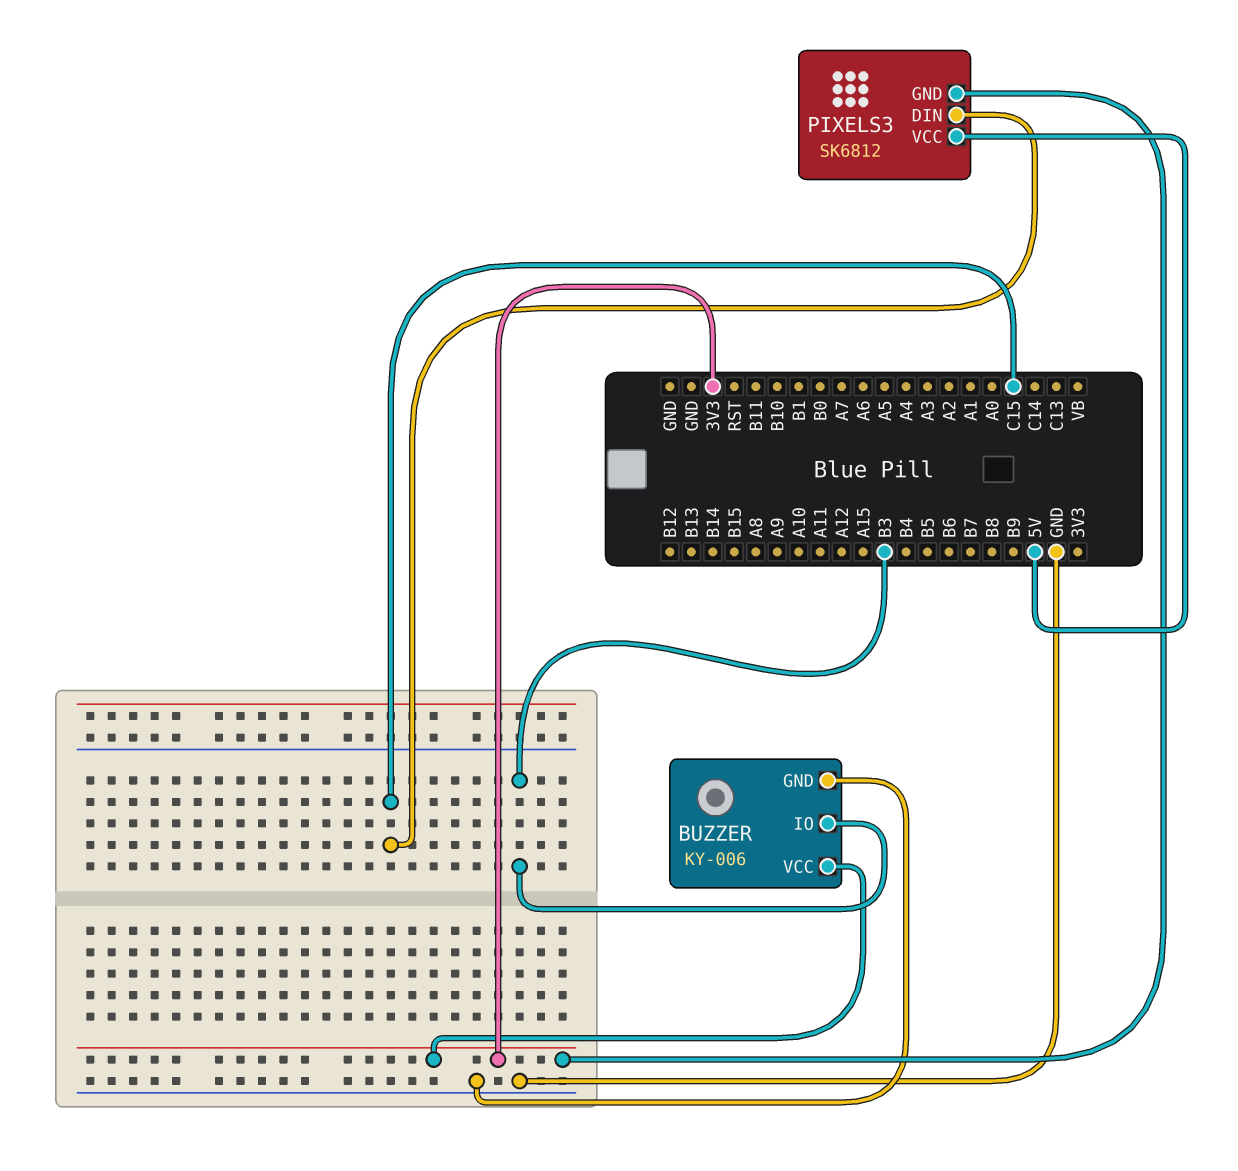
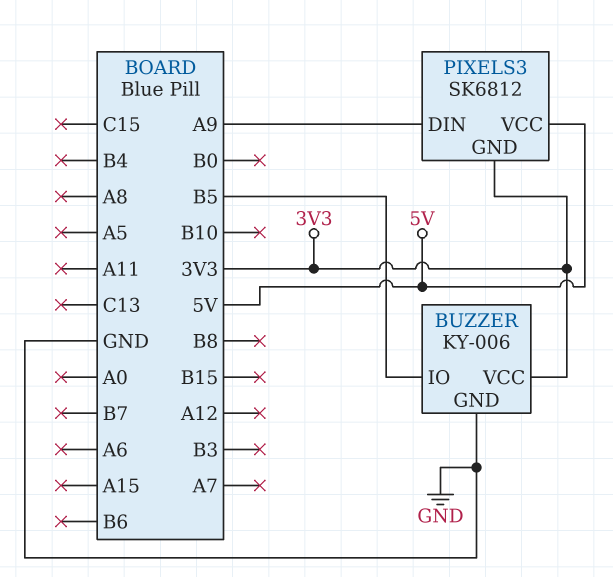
BUZZER pin IO: B3 -> B5
PIXELS3 pin DIN: C15 -> A9

